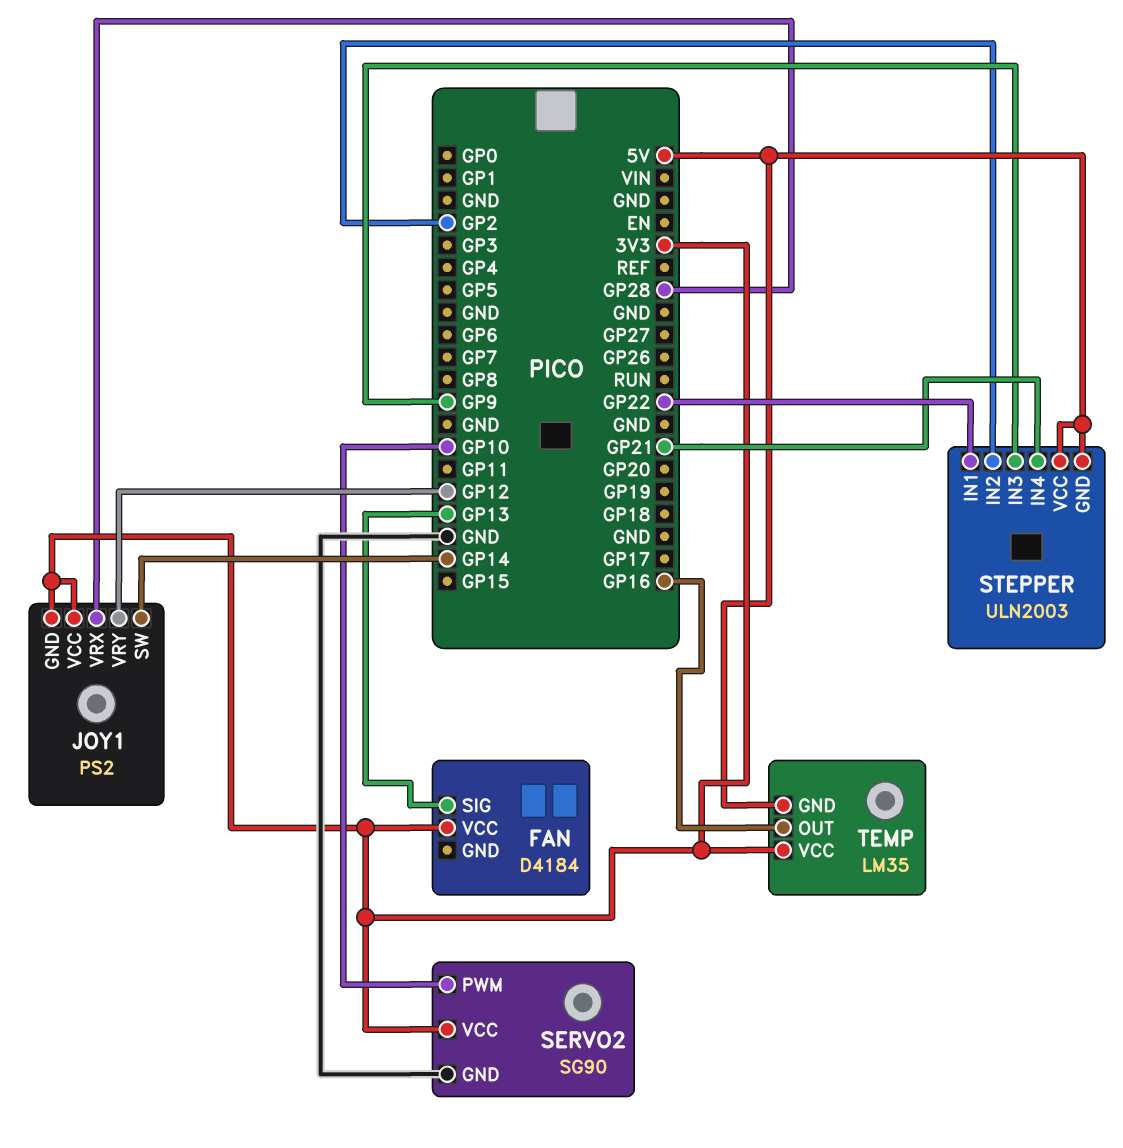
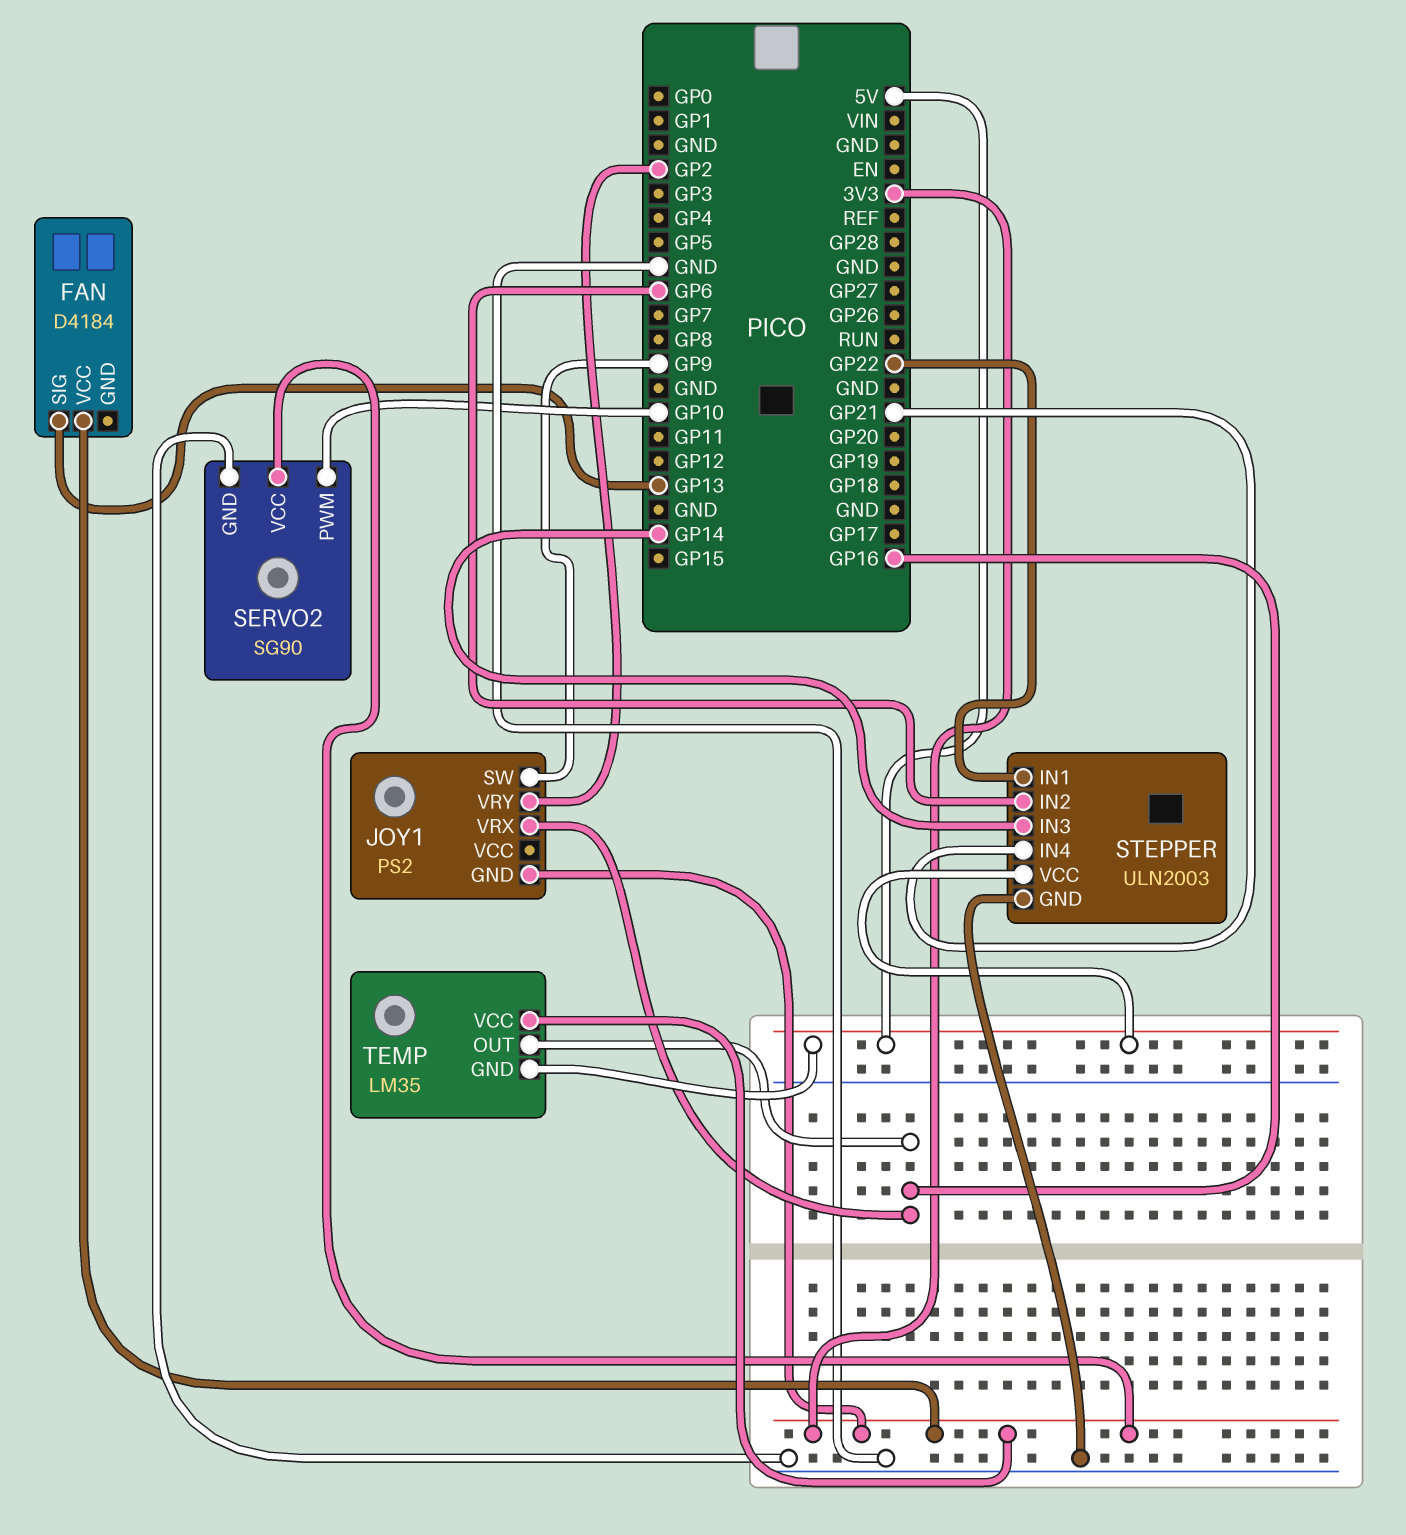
JOY1 pin SW: GP14 -> GP9
JOY1 pin VCC: 3V3 -> none
JOY1 pin VRX: GP28 -> GP16
JOY1 pin VRY: GP12 -> GP2
STEPPER pin GND: 5V -> GND
STEPPER pin IN2: GP2 -> GP6
STEPPER pin IN3: GP9 -> GP14

